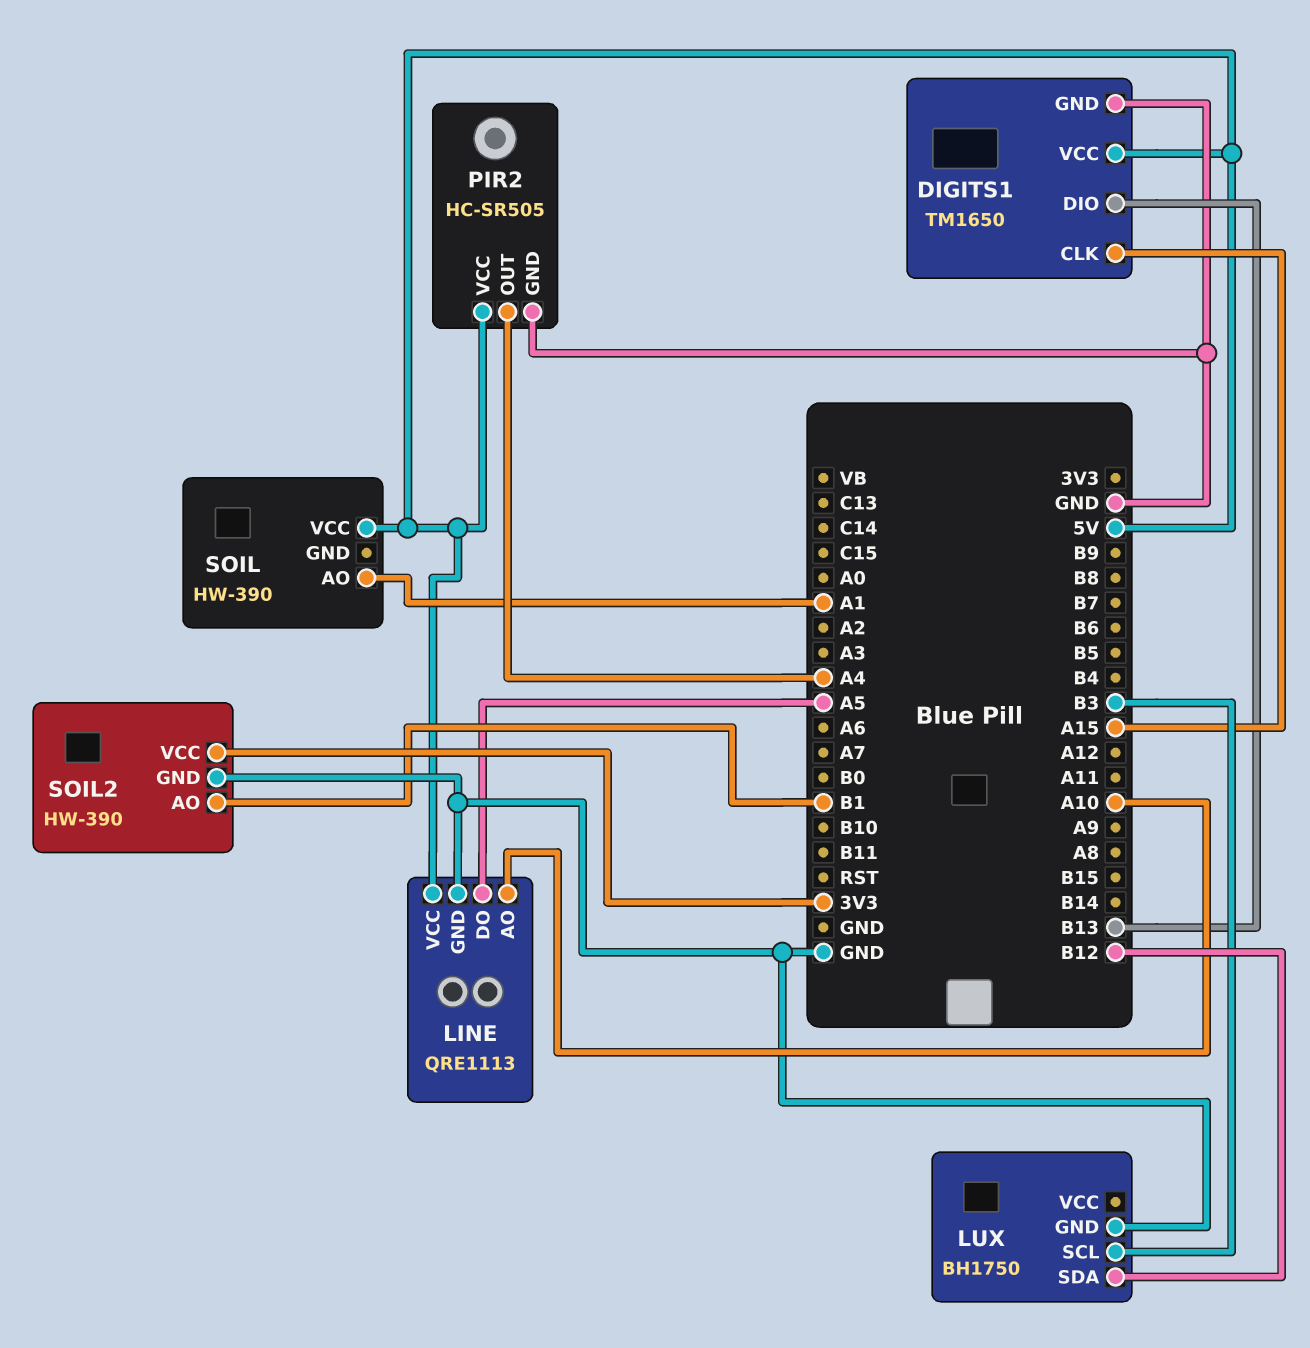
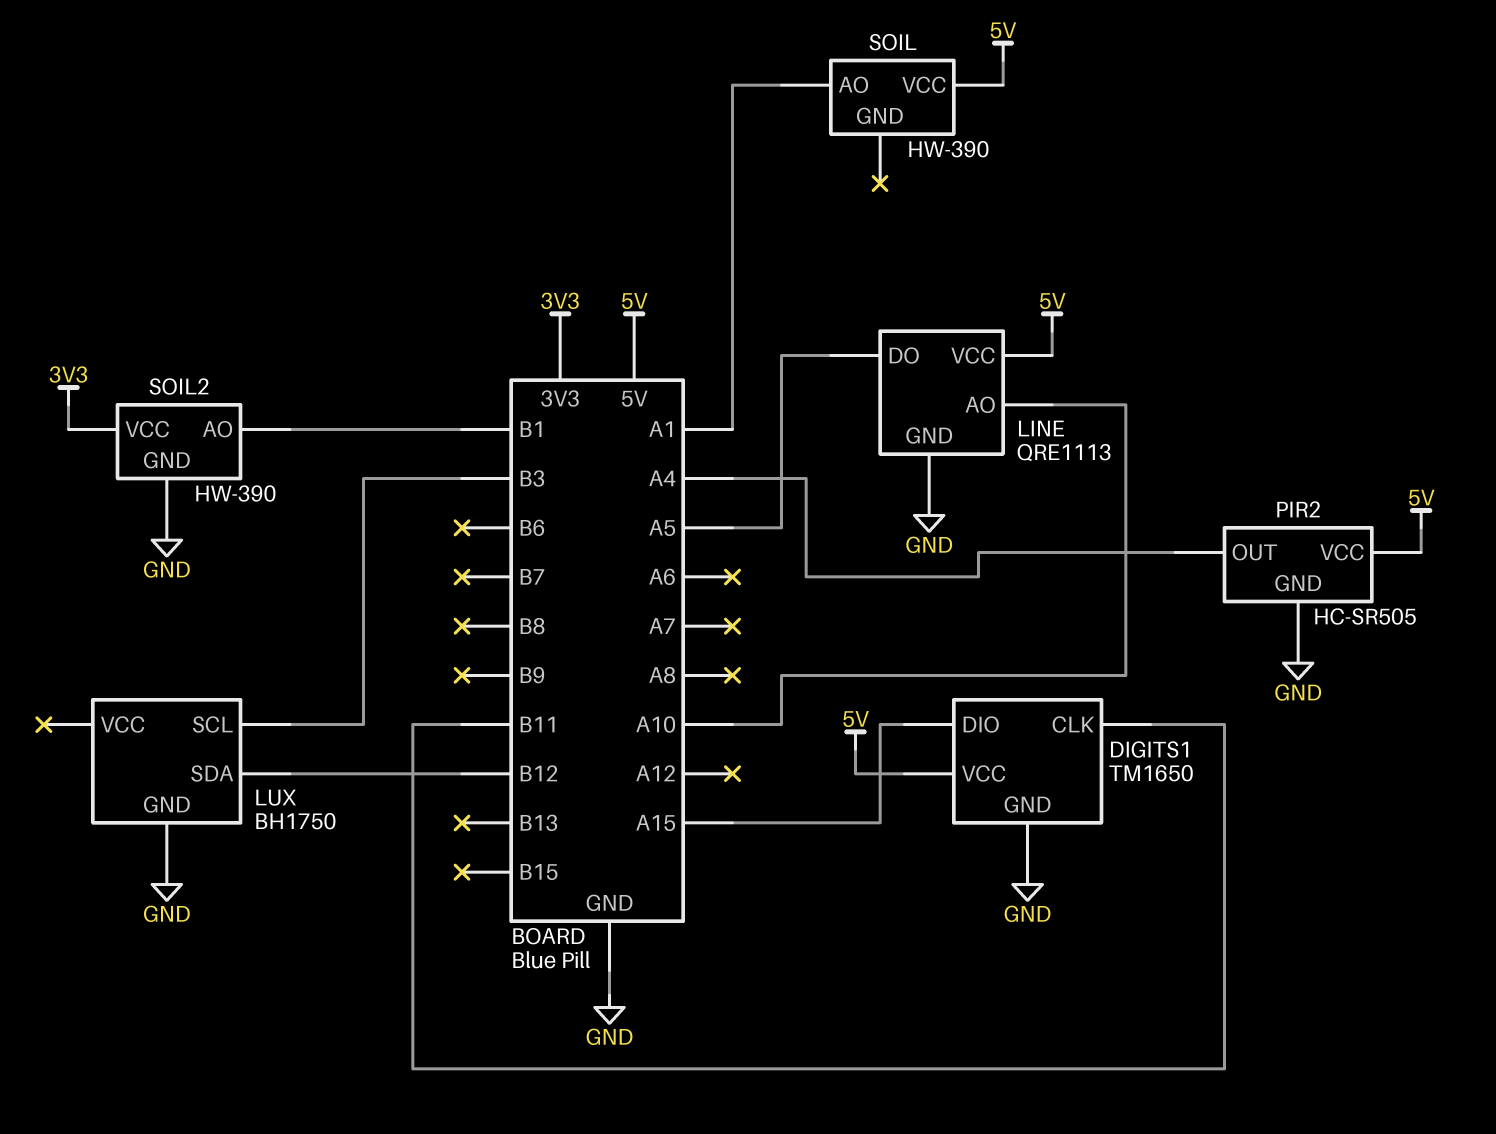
DIGITS1 pin CLK: A15 -> B11
DIGITS1 pin DIO: B13 -> A15

